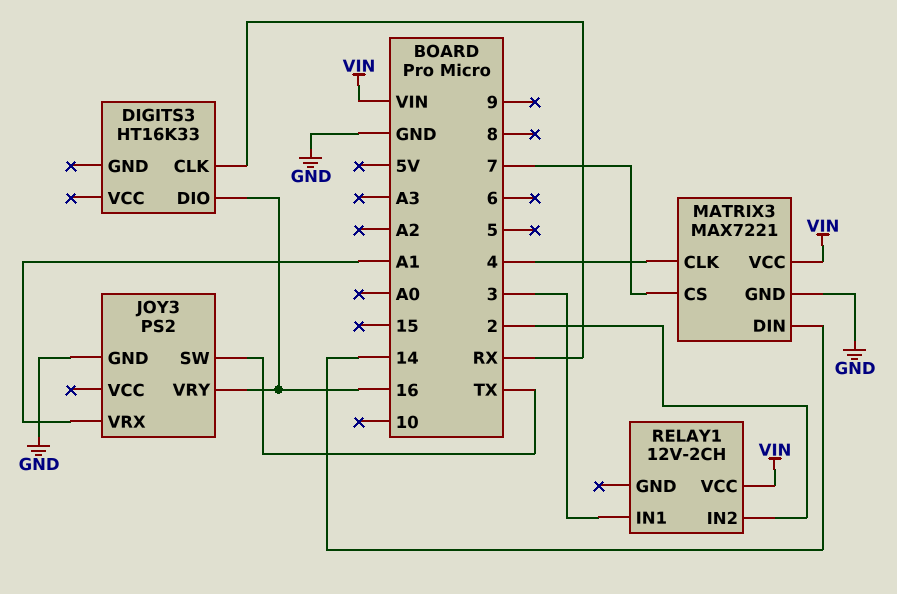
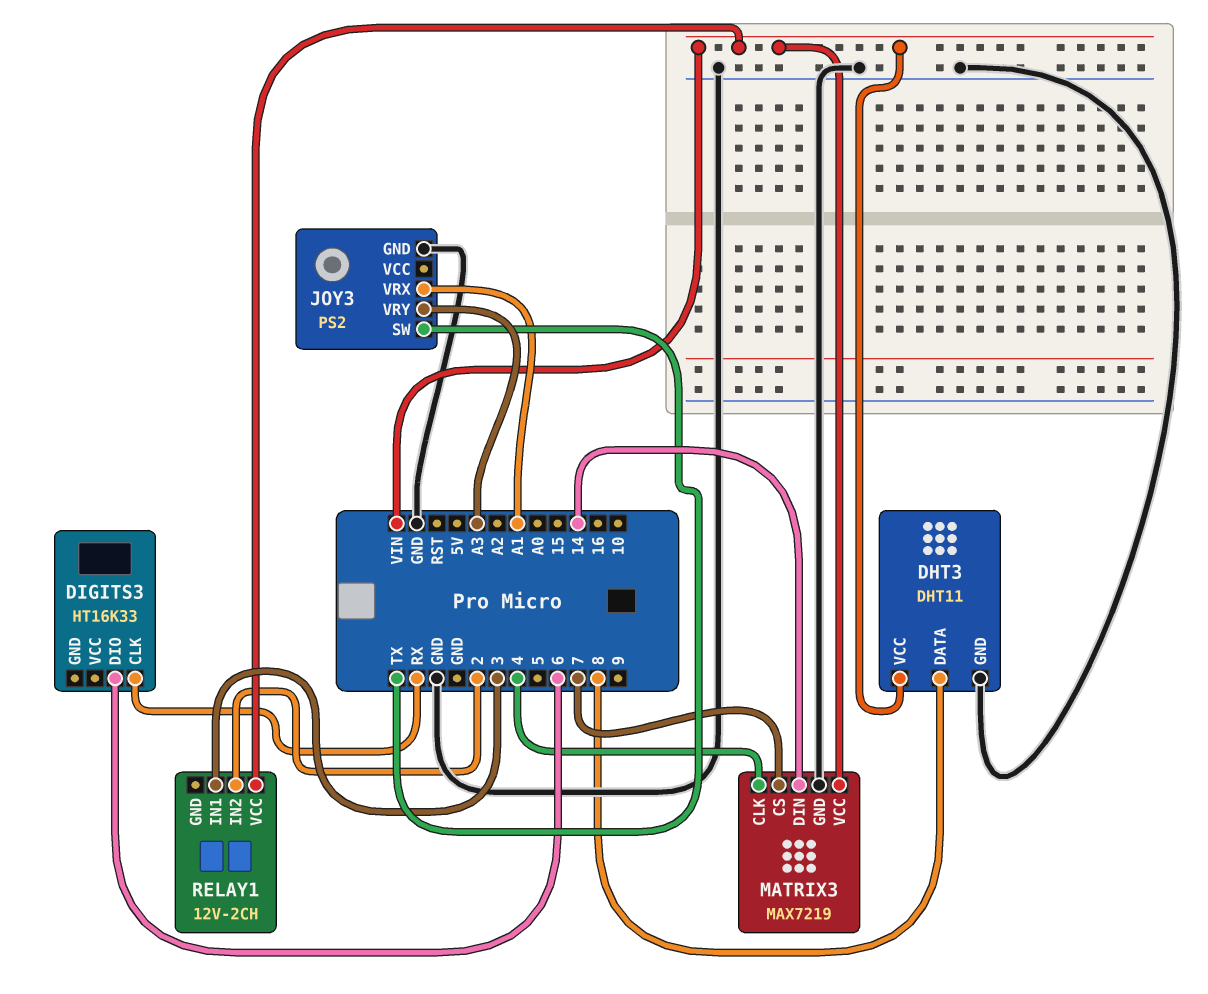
DHT3: none -> DHT11
DHT3 pin DATA: none -> 8
DHT3 pin GND: none -> GND
DHT3 pin VCC: none -> VIN
DIGITS3 pin DIO: 16 -> 6
JOY3 pin VRY: 16 -> A3
MATRIX3: MAX7221 -> MAX7219

